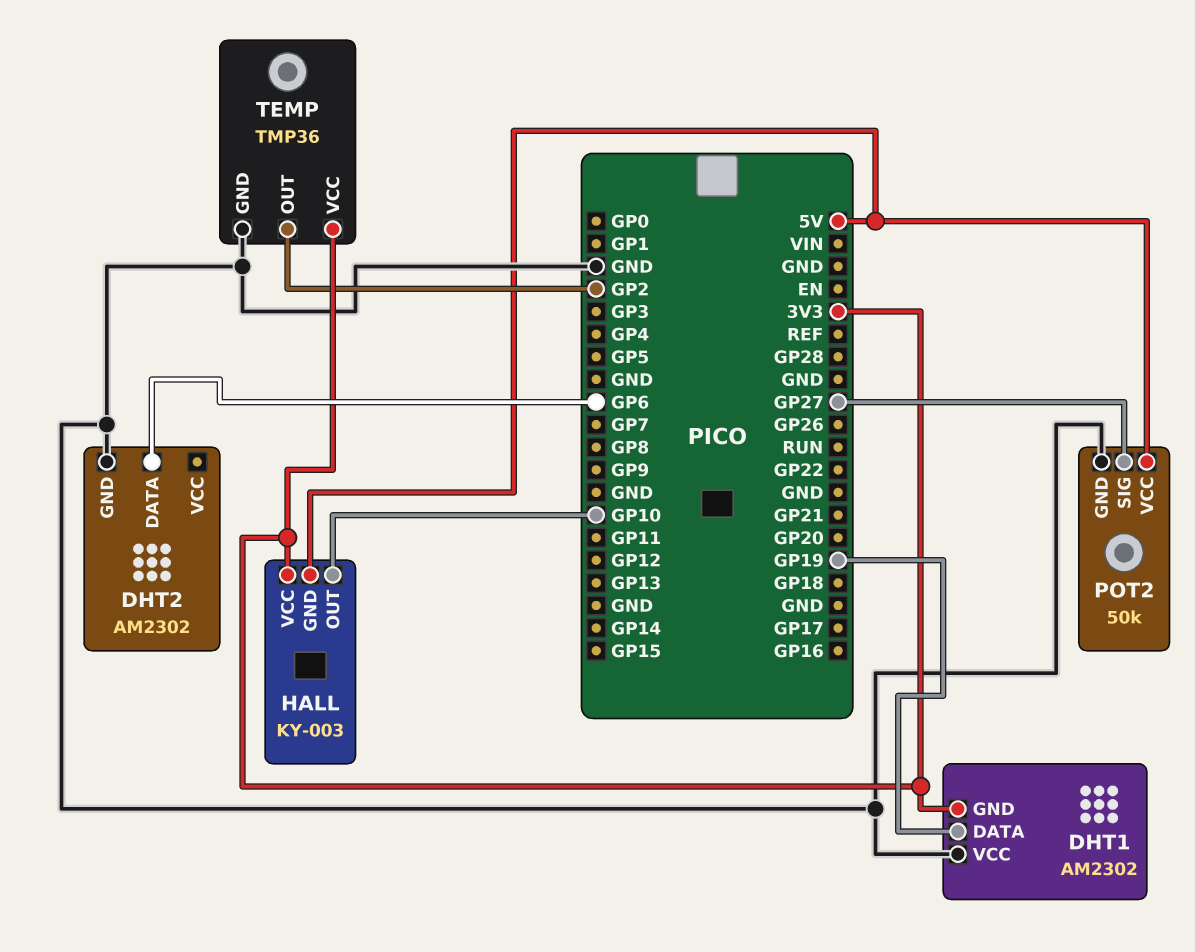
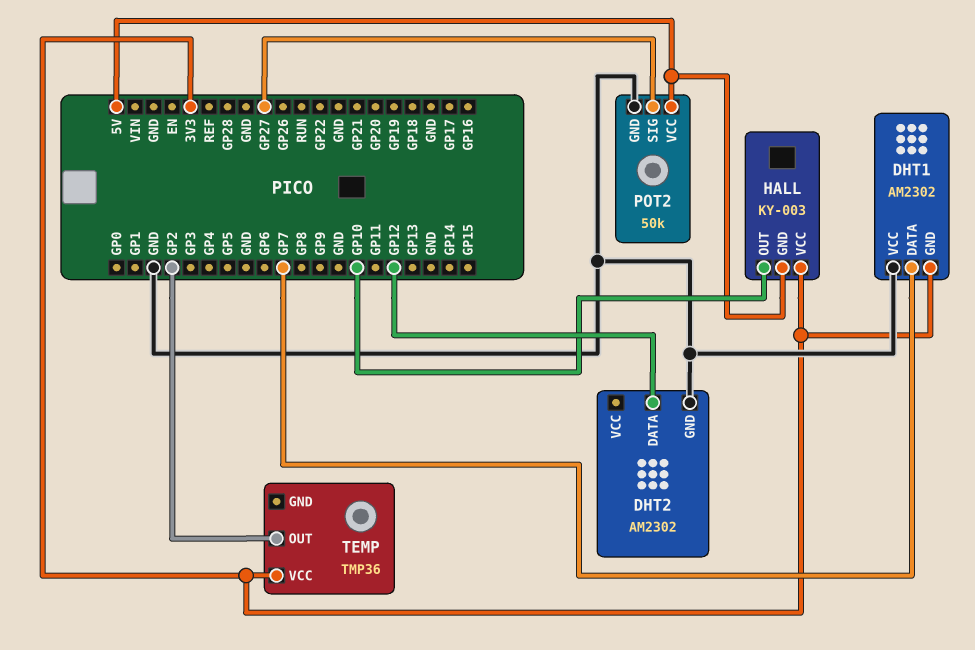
DHT1 pin DATA: GP19 -> GP7
DHT2 pin DATA: GP6 -> GP12
TEMP pin GND: GND -> none

